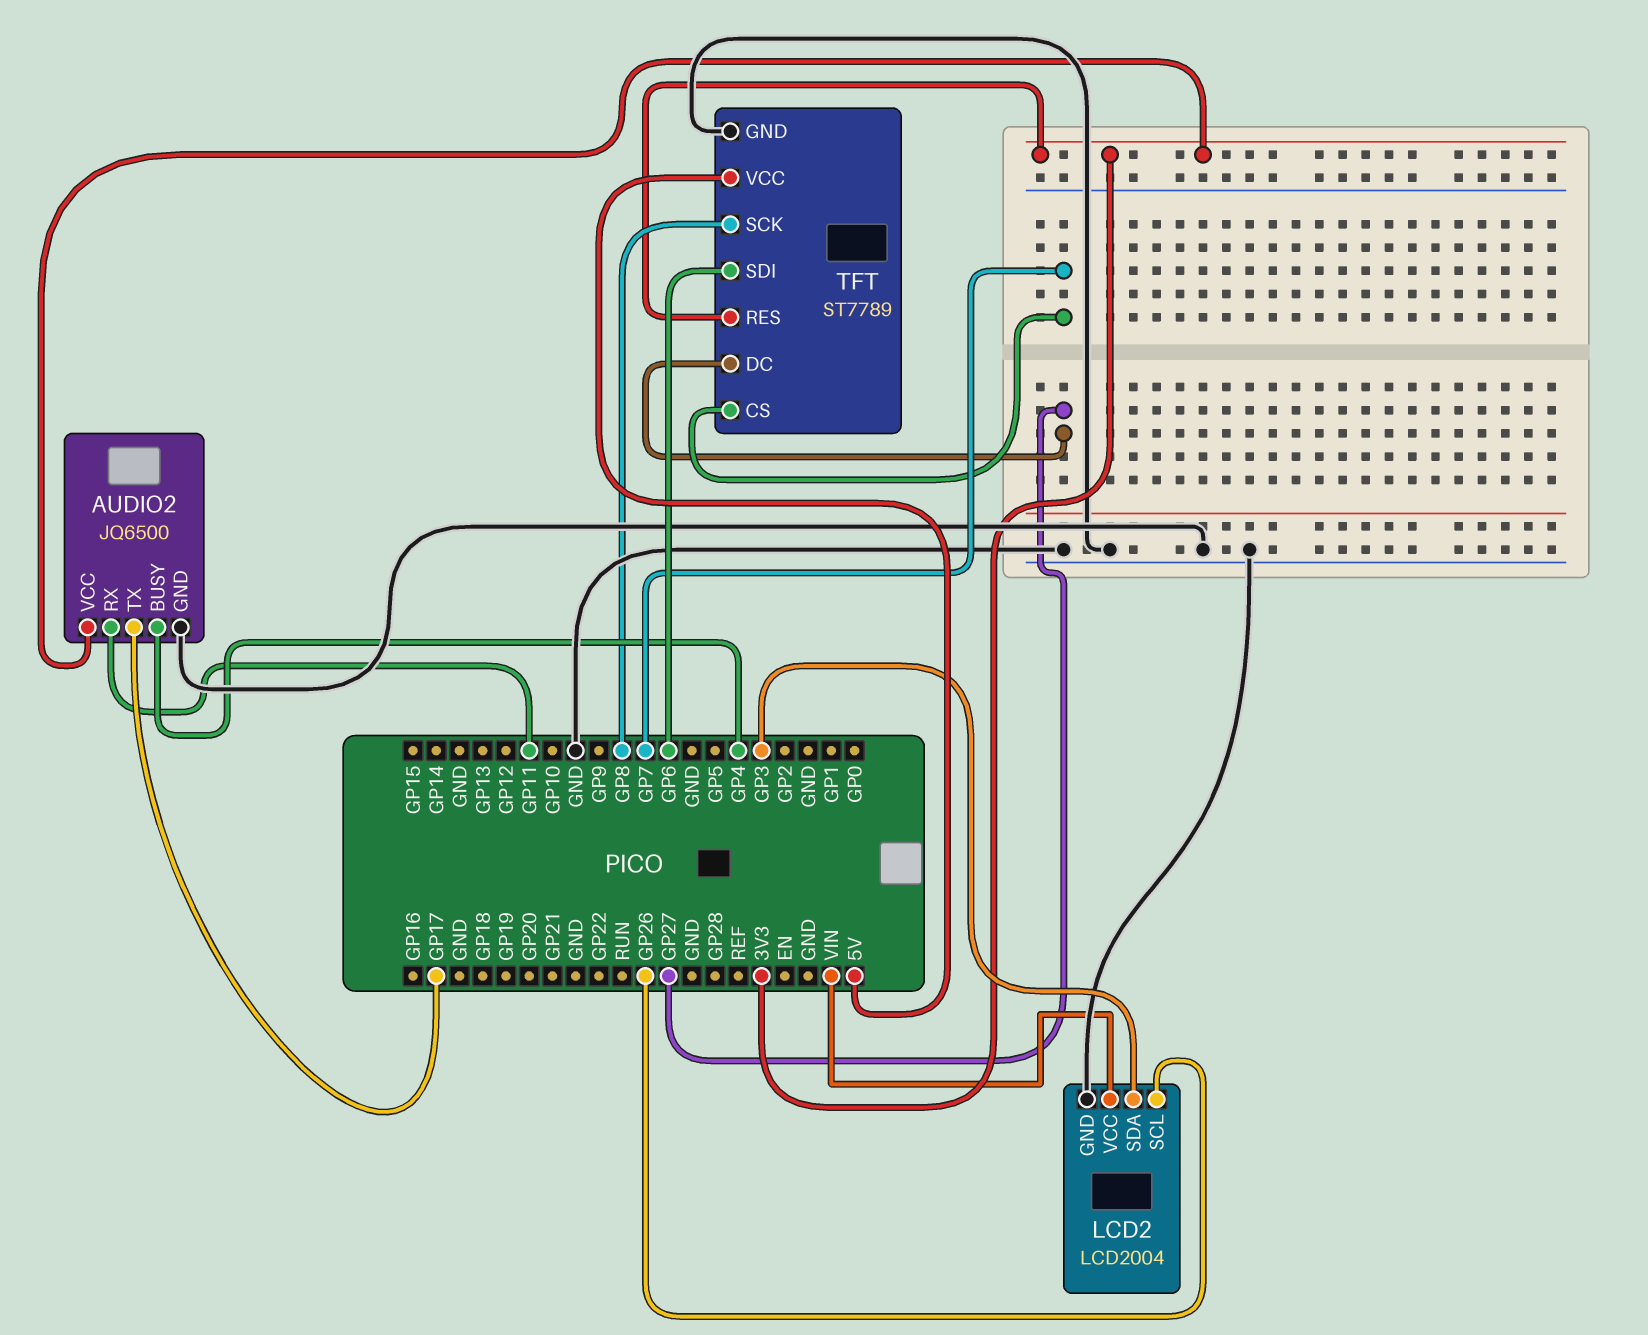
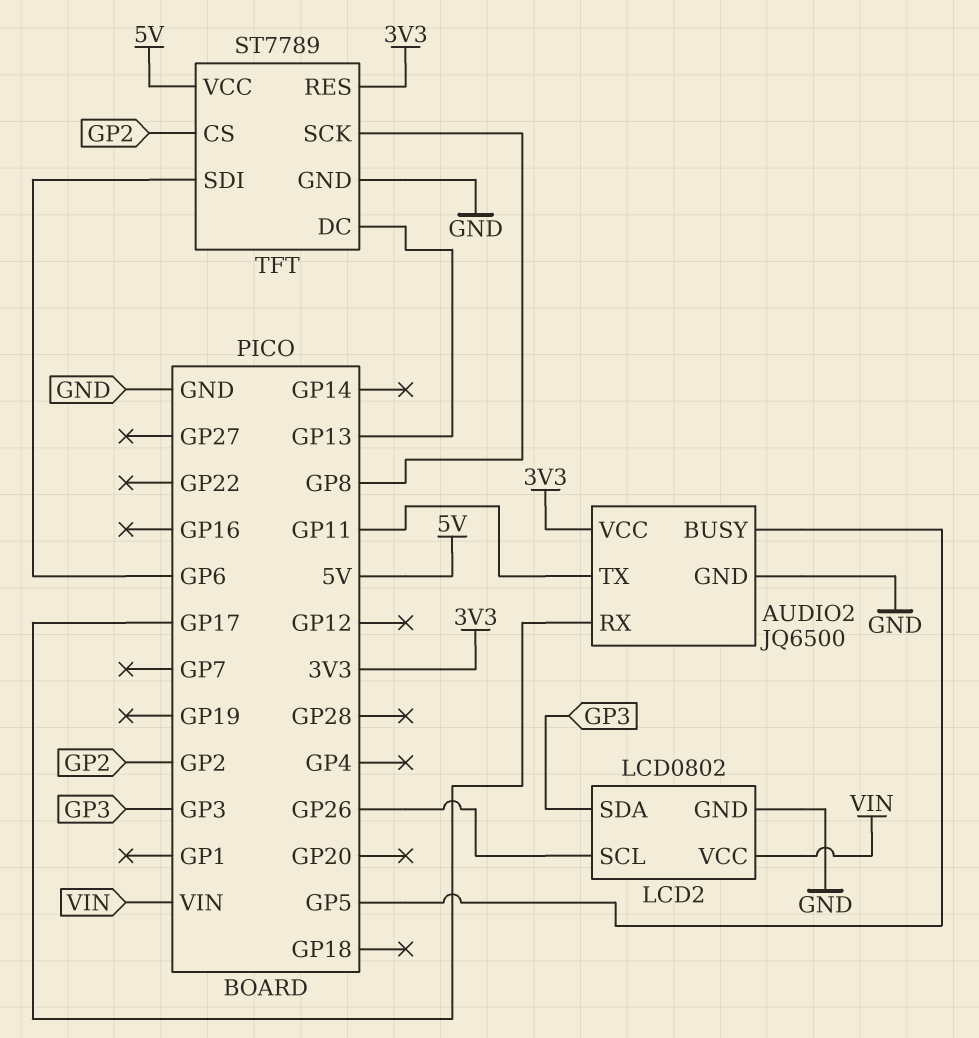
AUDIO2 pin BUSY: GP4 -> GP5
AUDIO2 pin RX: GP11 -> GP17
AUDIO2 pin TX: GP17 -> GP11
LCD2: LCD2004 -> LCD0802
TFT pin CS: GP7 -> GP2
TFT pin DC: GP27 -> GP13

